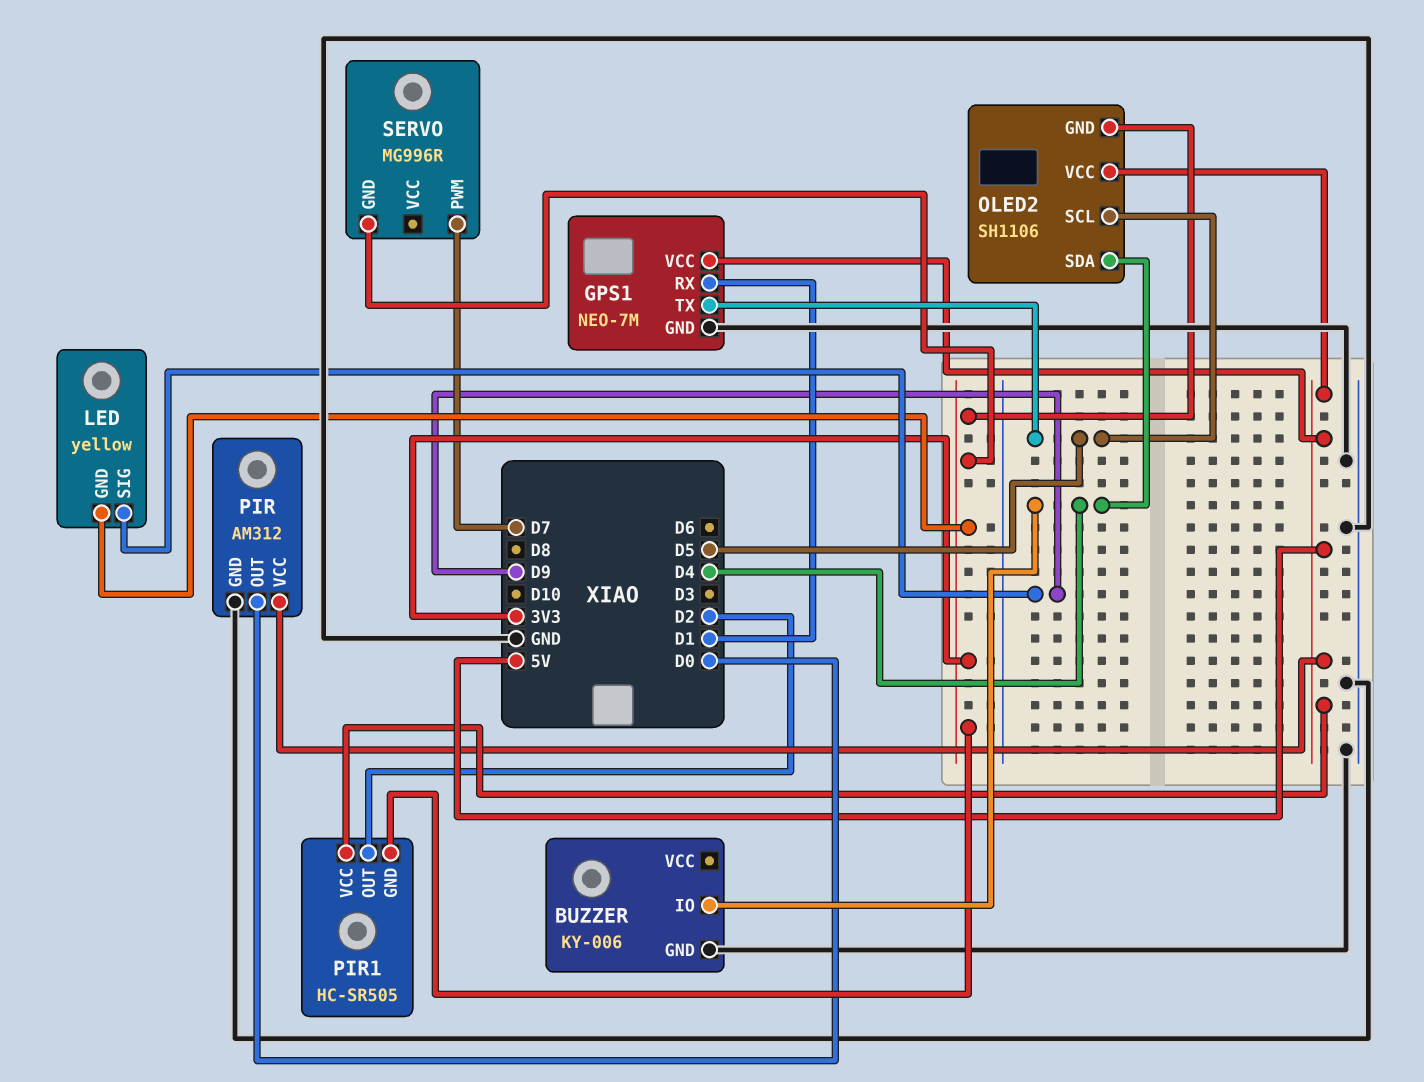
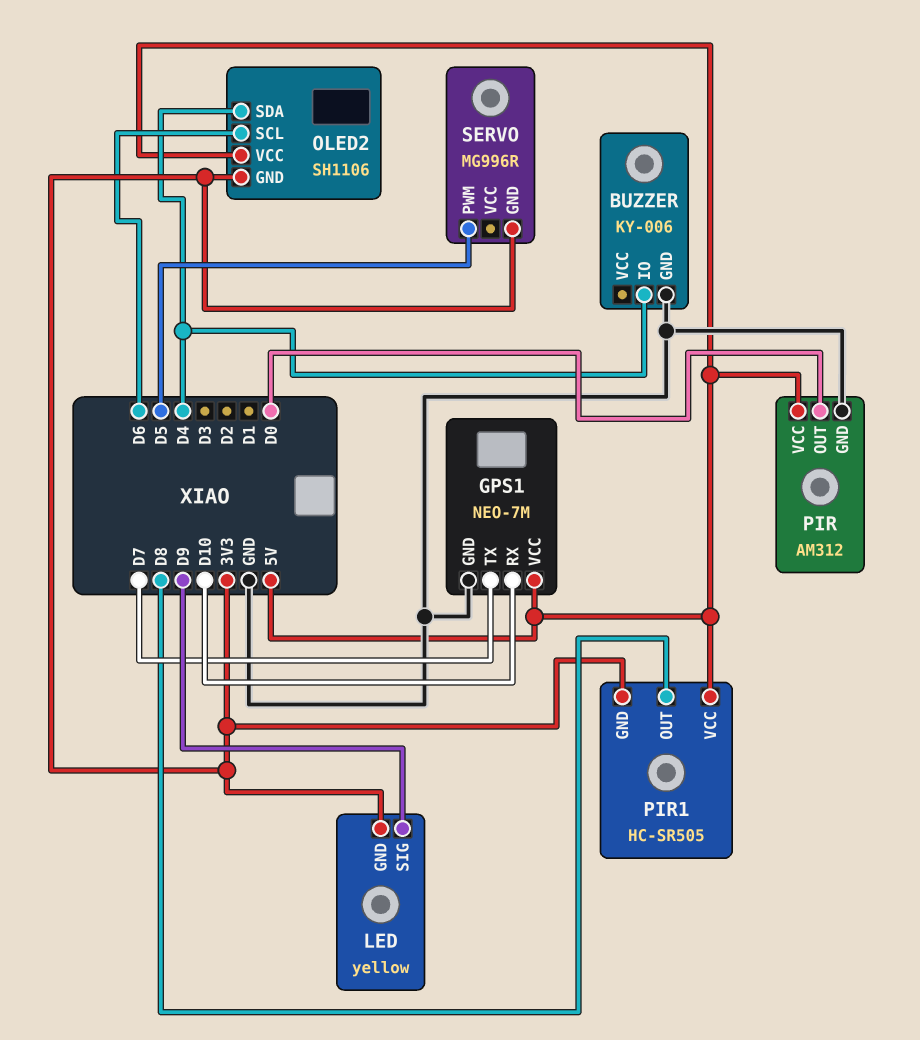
GPS1 pin RX: D1 -> D10
GPS1 pin TX: D5 -> D7
OLED2 pin SCL: D5 -> D6
PIR1 pin OUT: D2 -> D8
SERVO pin PWM: D7 -> D5

